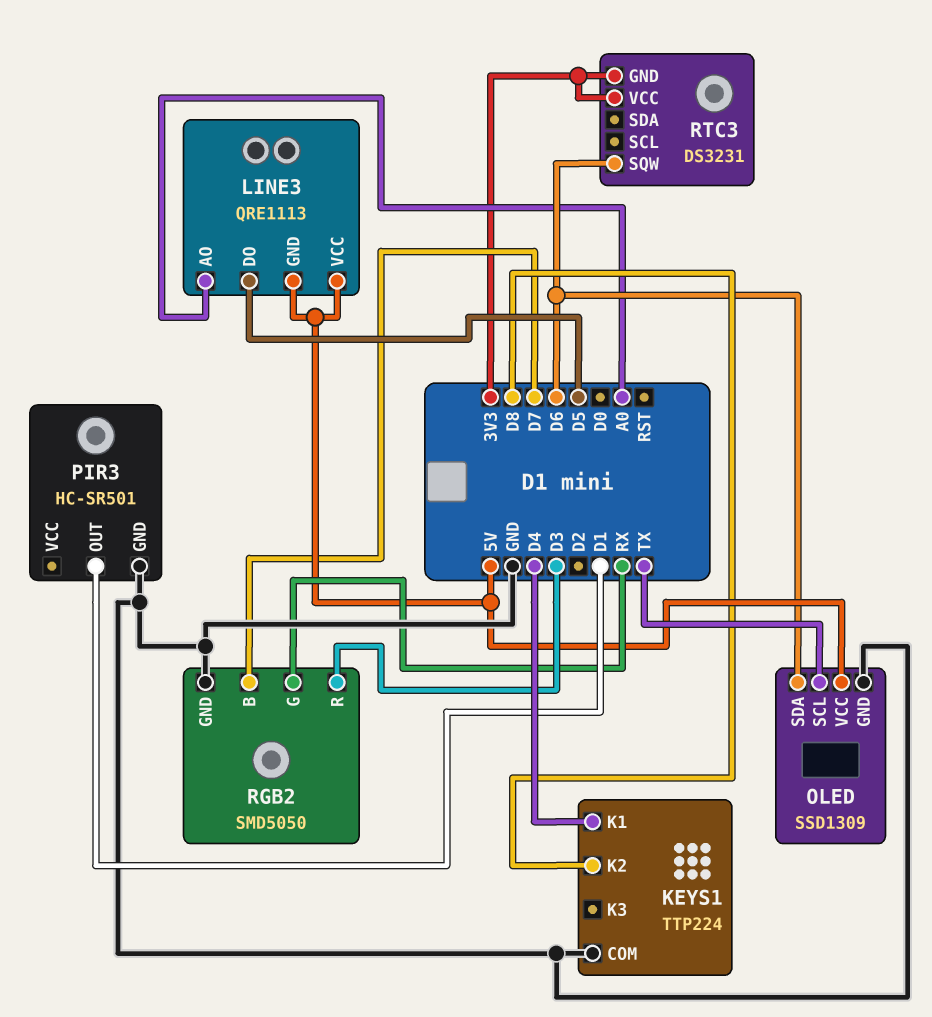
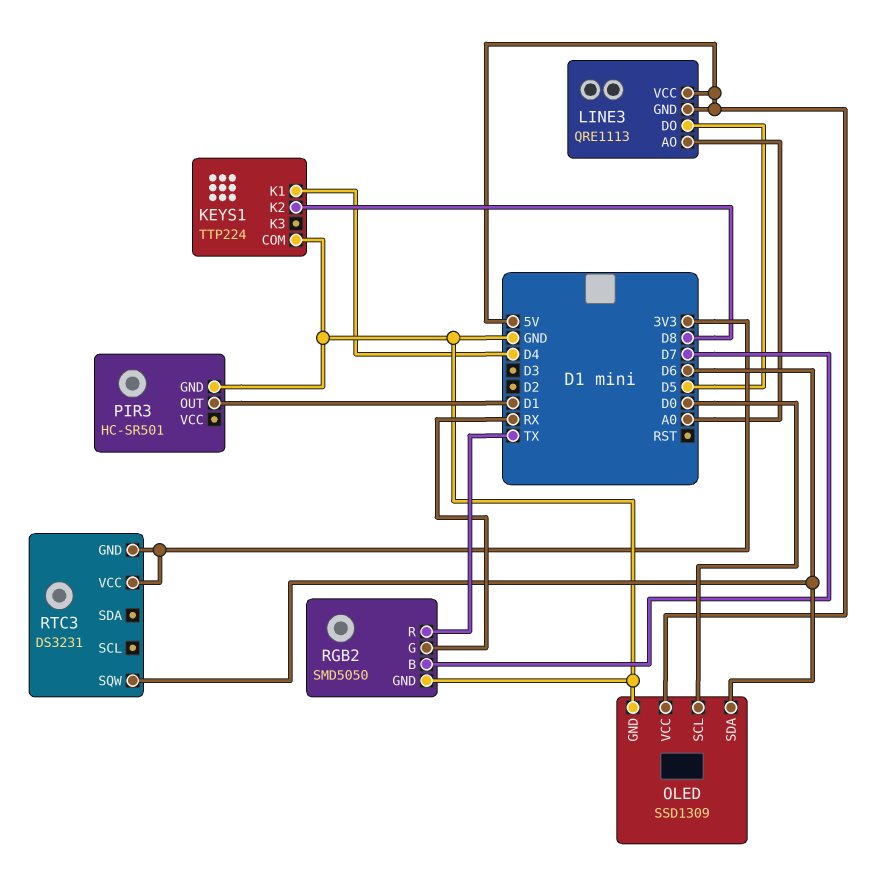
OLED pin SCL: TX -> D0
RGB2 pin R: D3 -> TX

